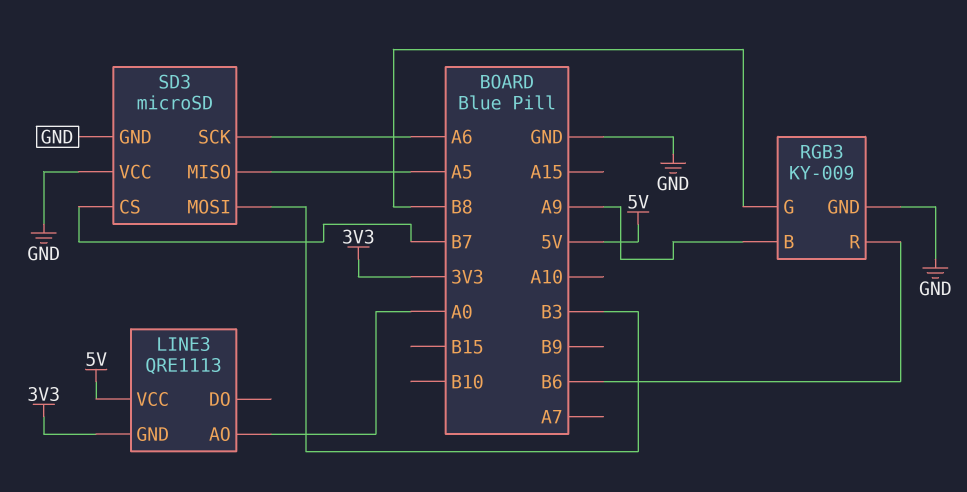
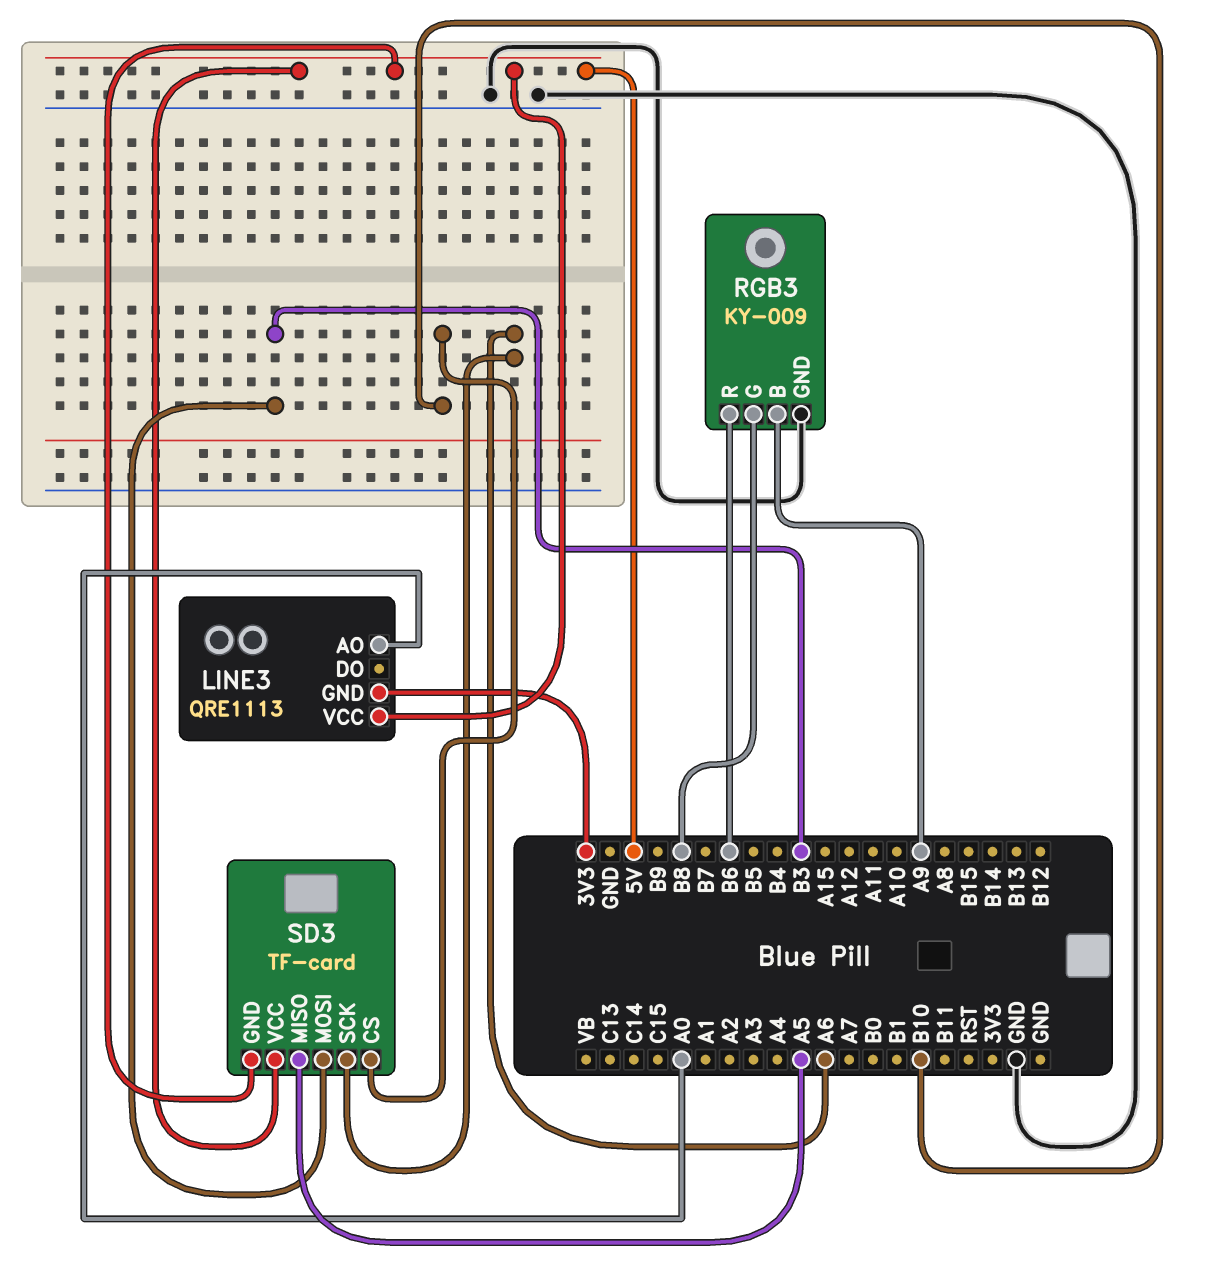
SD3: microSD -> TF-card
SD3 pin CS: B7 -> B10
SD3 pin GND: GND -> 5V
SD3 pin VCC: GND -> 5V

